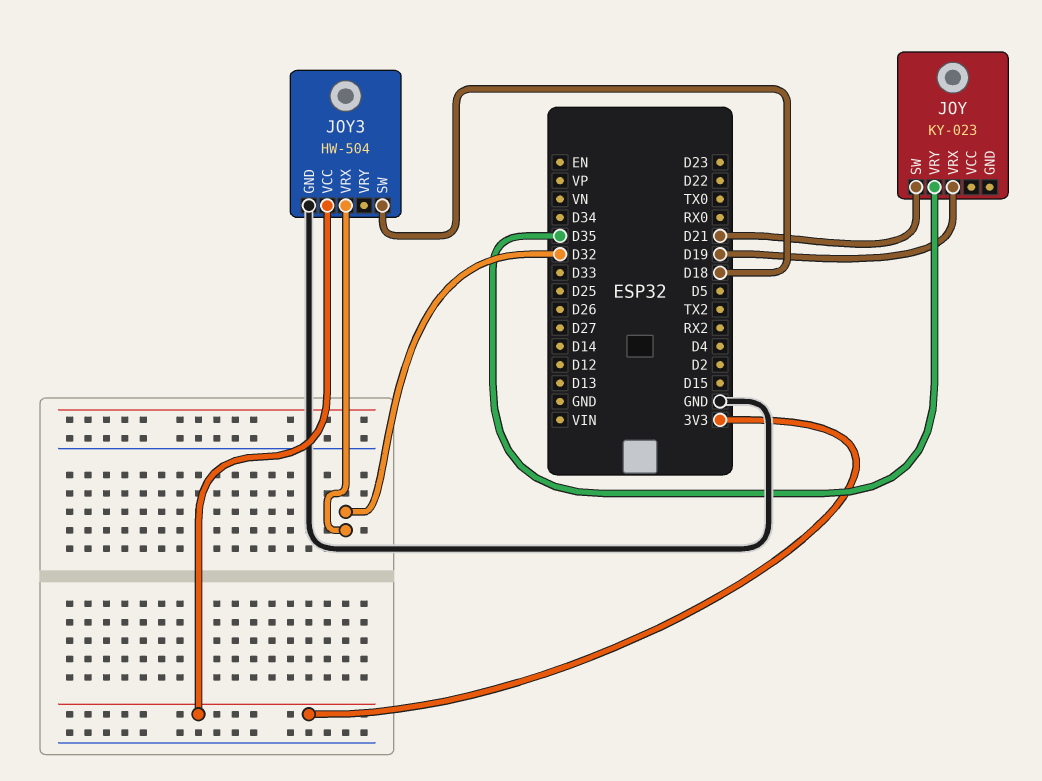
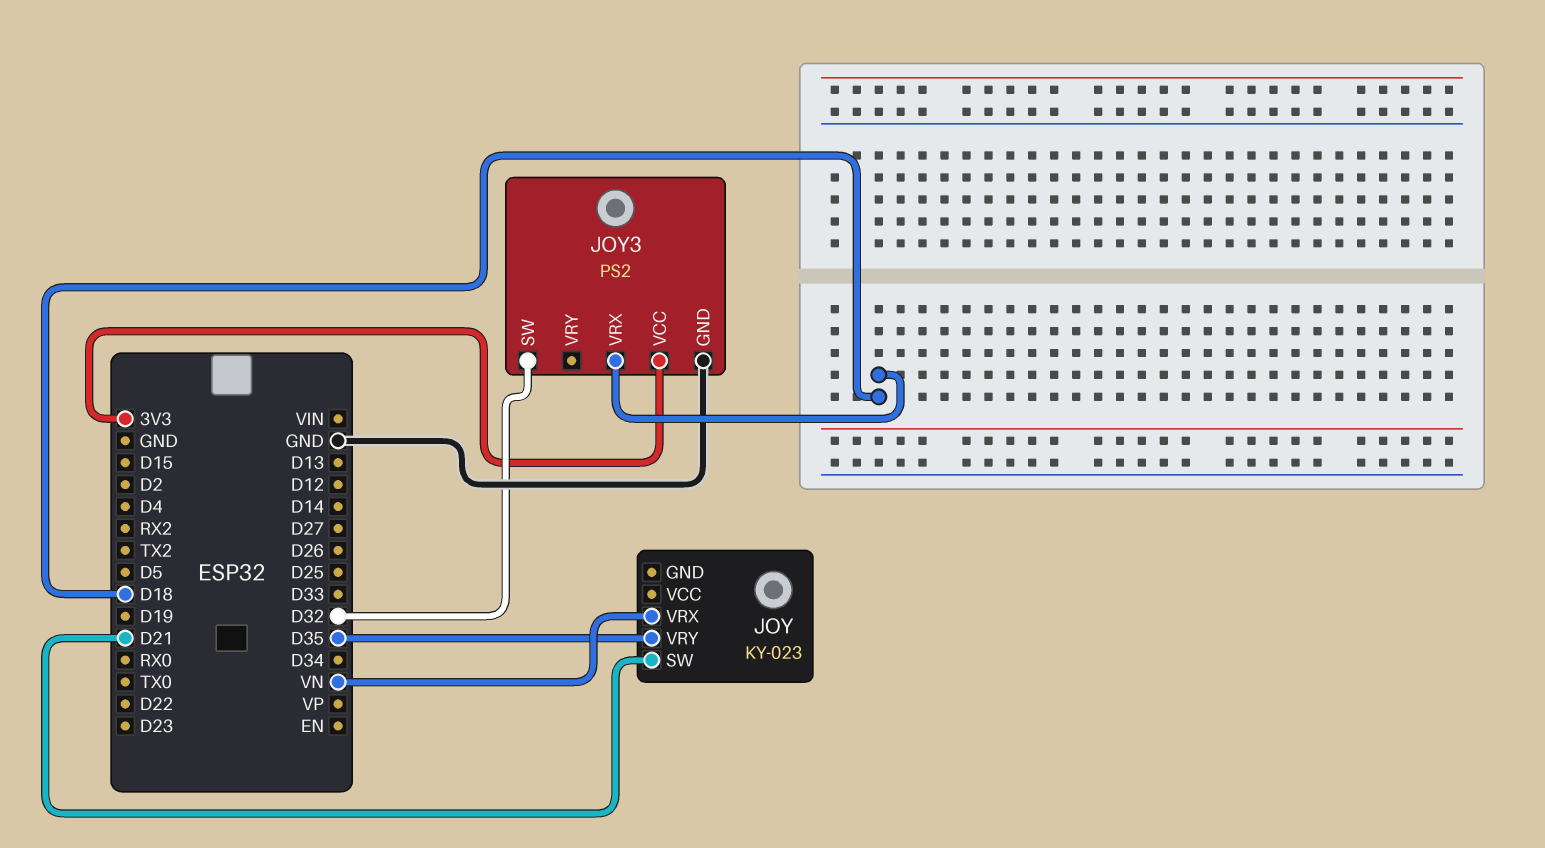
JOY pin VRX: D19 -> VN
JOY3: HW-504 -> PS2
JOY3 pin SW: D18 -> D32
JOY3 pin VRX: D32 -> D18

